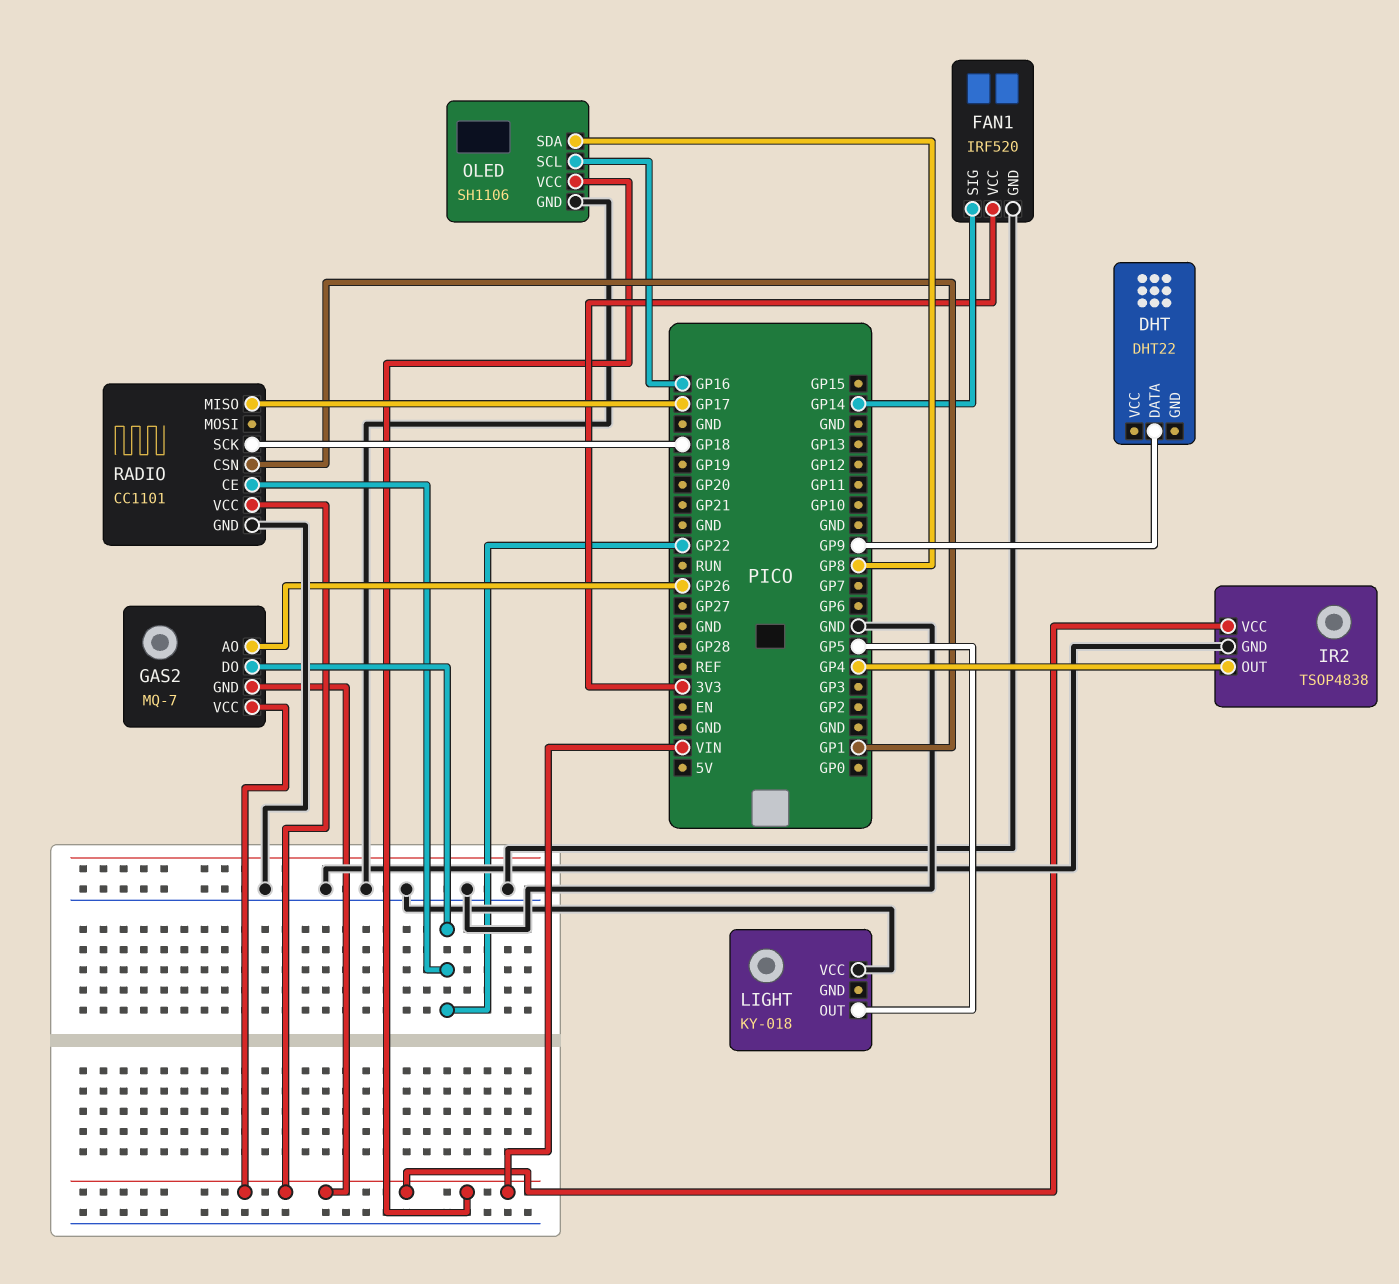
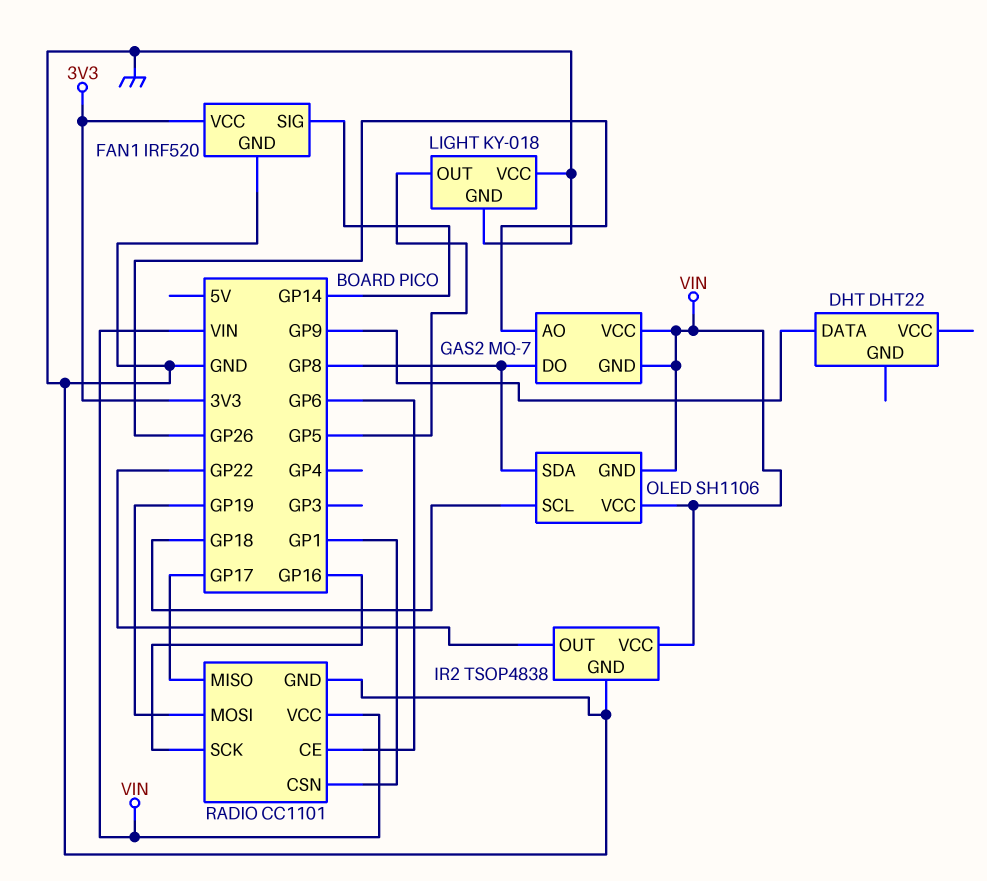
GAS2 pin DO: GP22 -> GP8
IR2 pin OUT: GP4 -> GP22
LIGHT pin GND: none -> GND
OLED pin GND: GND -> VIN
OLED pin SCL: GP16 -> GP18
RADIO pin CE: GP22 -> GP6
RADIO pin MOSI: none -> GP19
RADIO pin SCK: GP18 -> GP16

